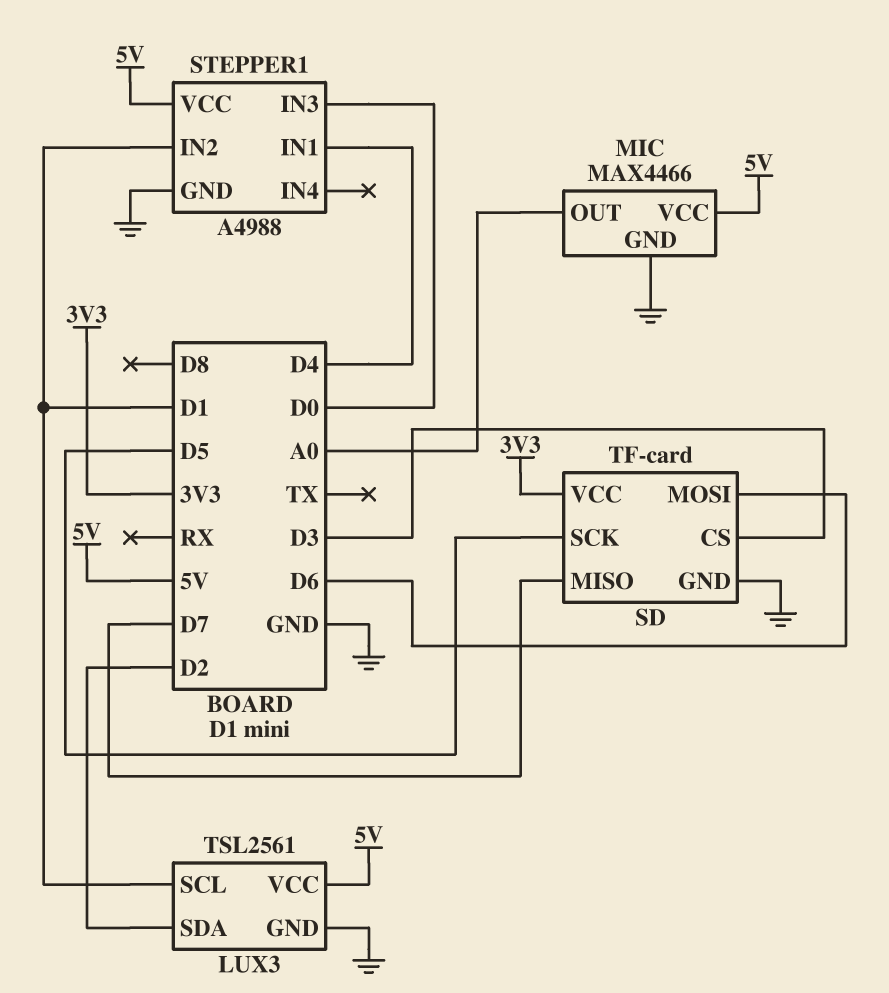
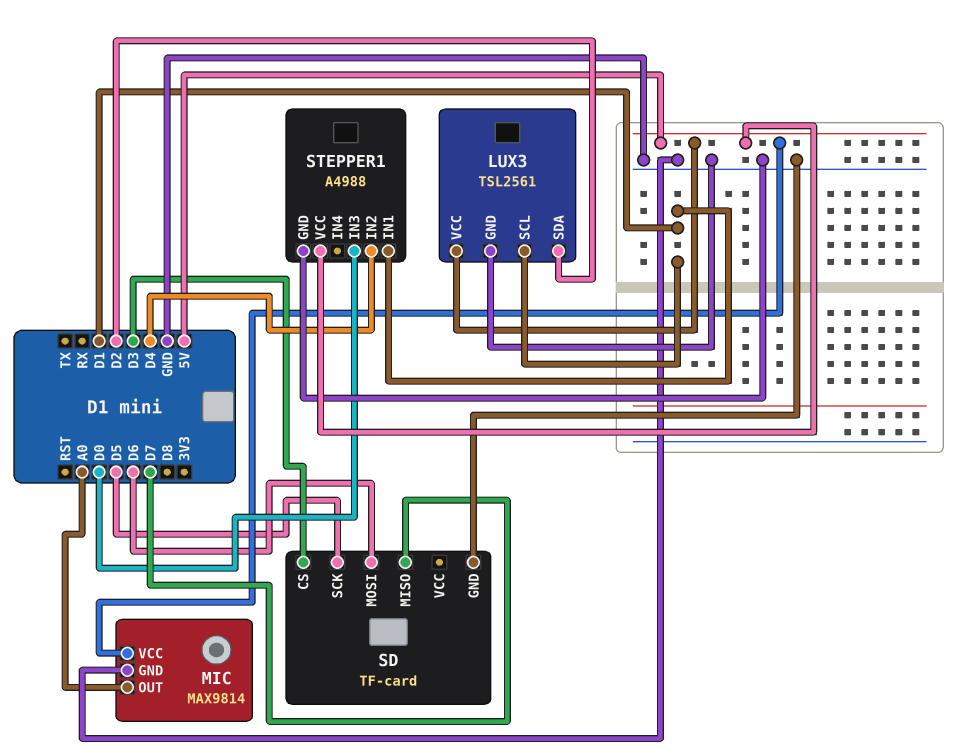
MIC: MAX4466 -> MAX9814
SD pin VCC: 3V3 -> none
STEPPER1 pin IN1: D4 -> D1
STEPPER1 pin IN2: D1 -> D4

